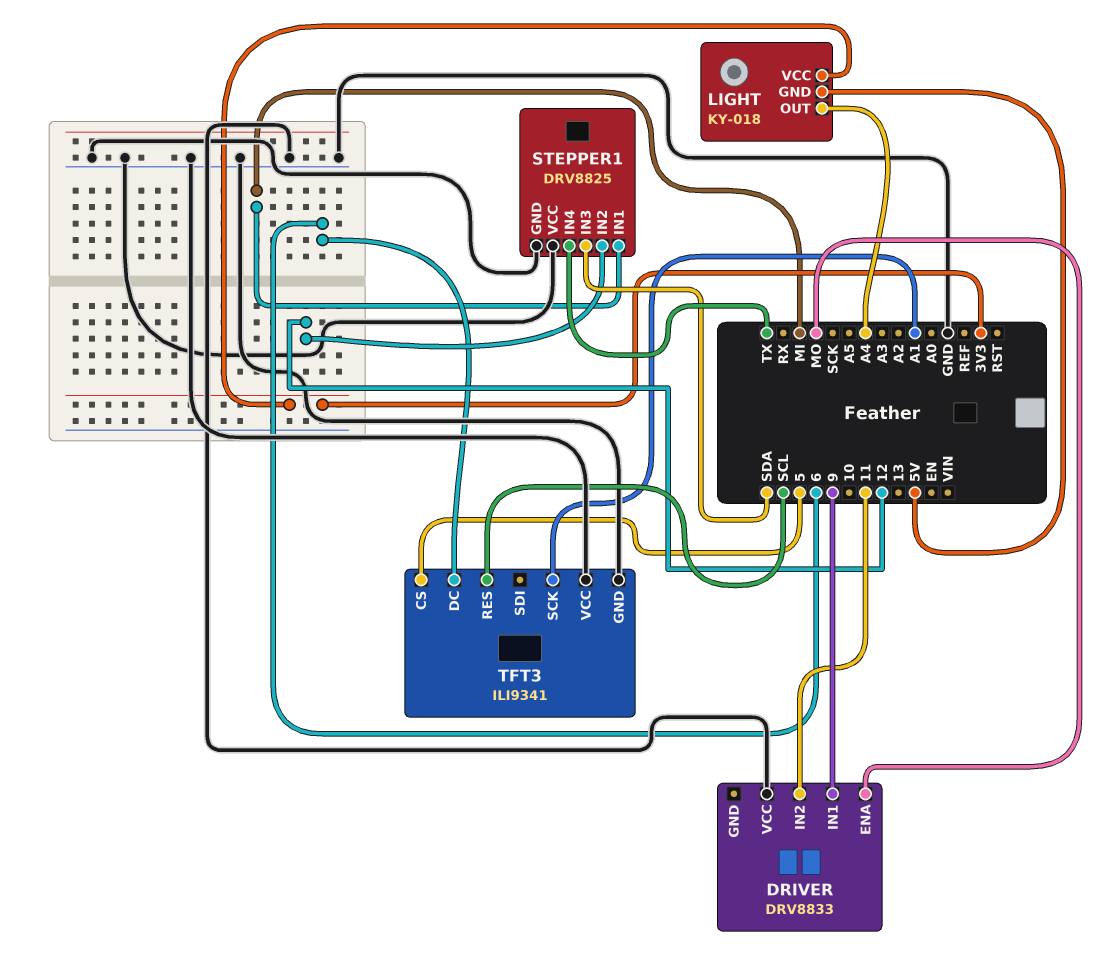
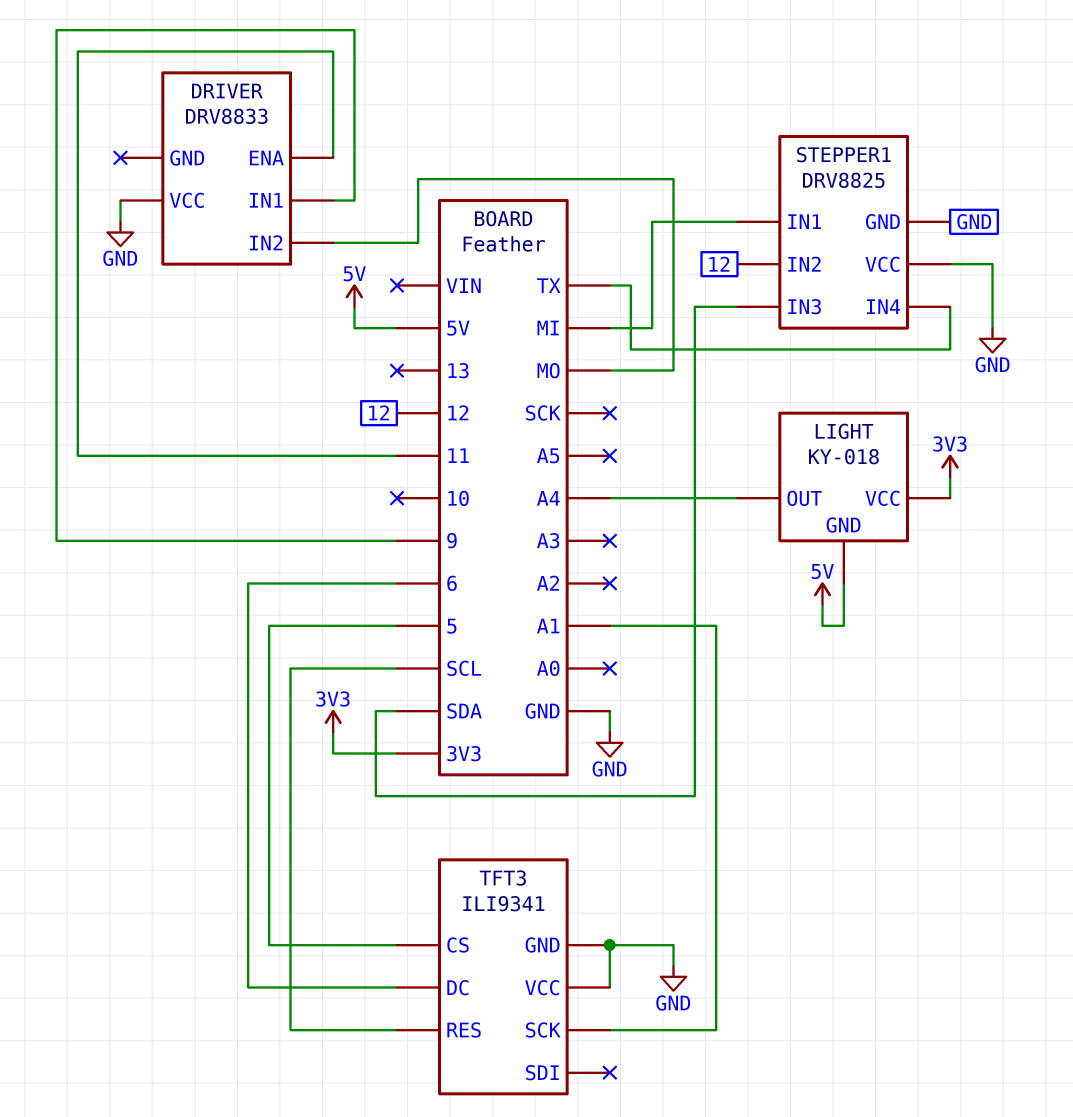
DRIVER pin ENA: MO -> 11
DRIVER pin IN2: 11 -> MO

